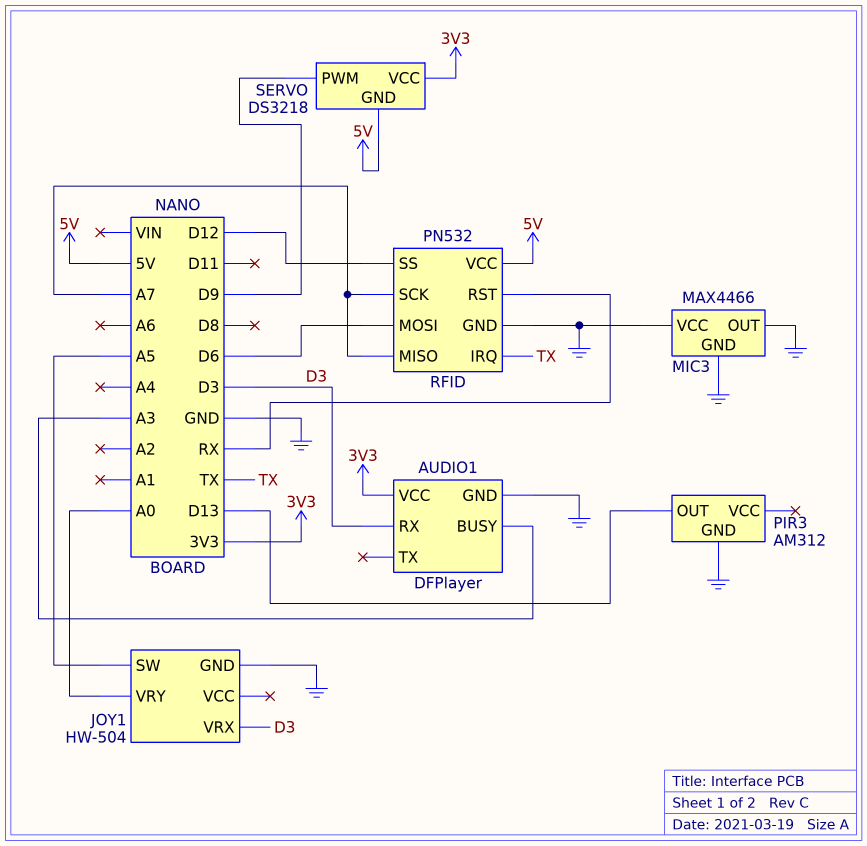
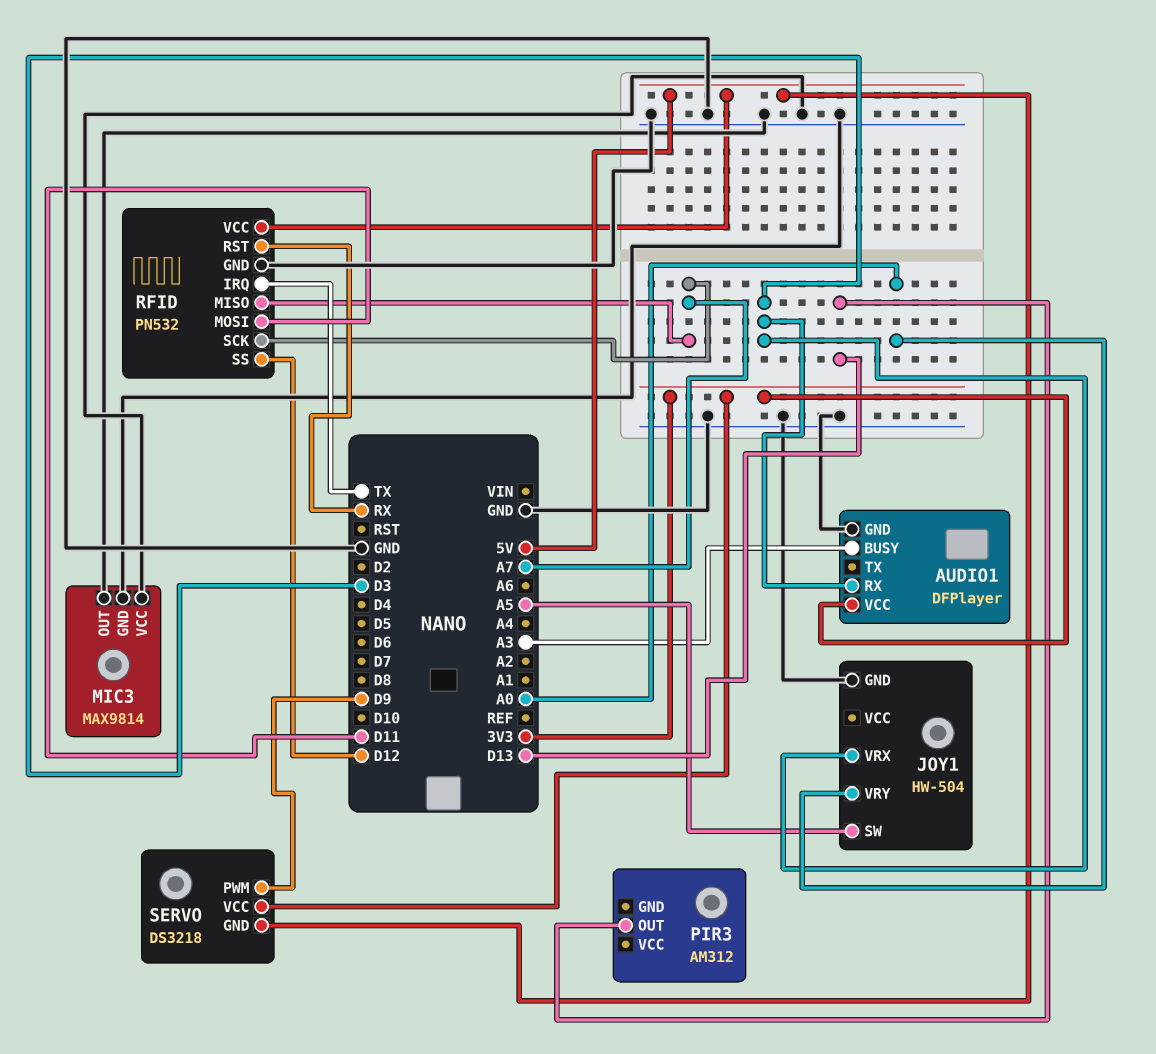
MIC3: MAX4466 -> MAX9814
PIR3 pin GND: GND -> none
RFID pin MOSI: D6 -> D11

